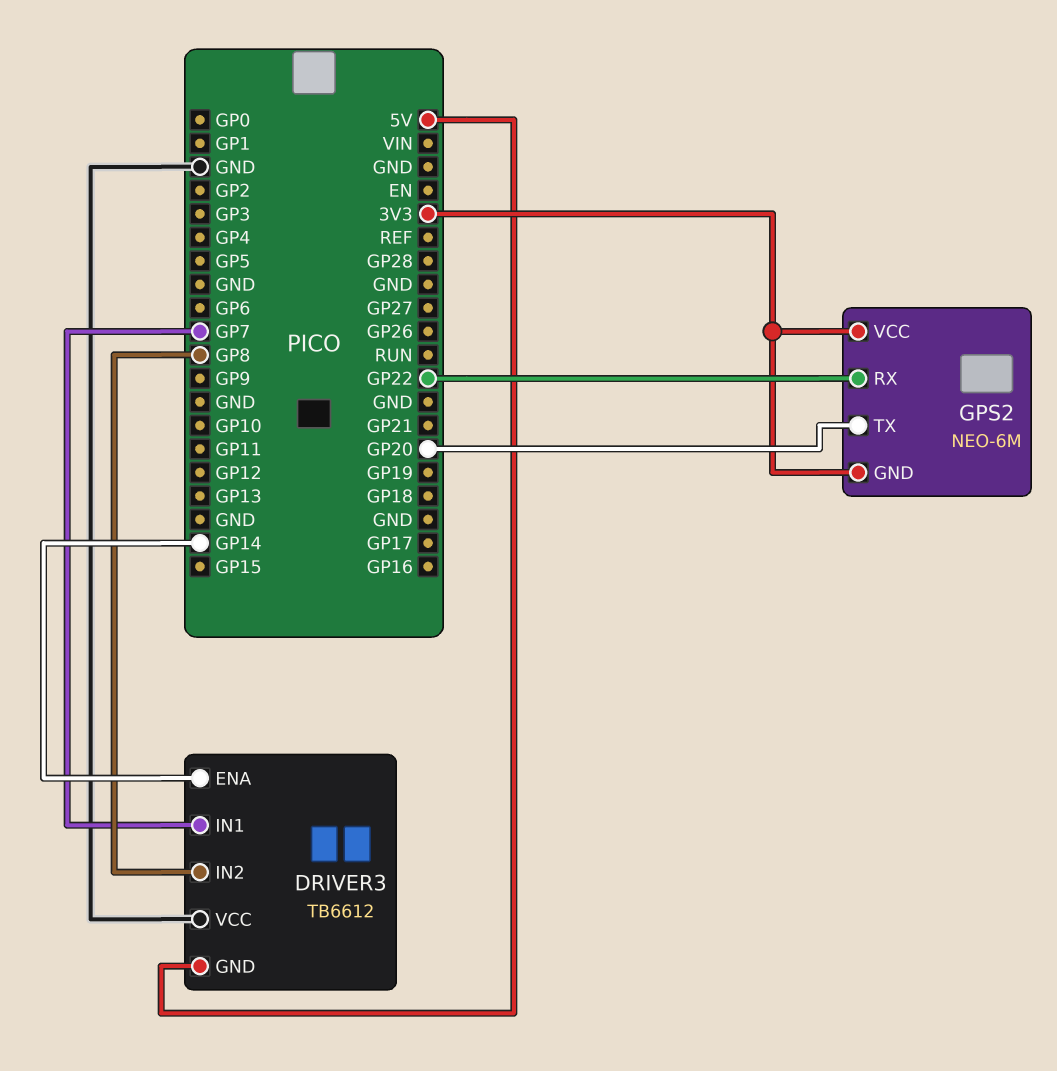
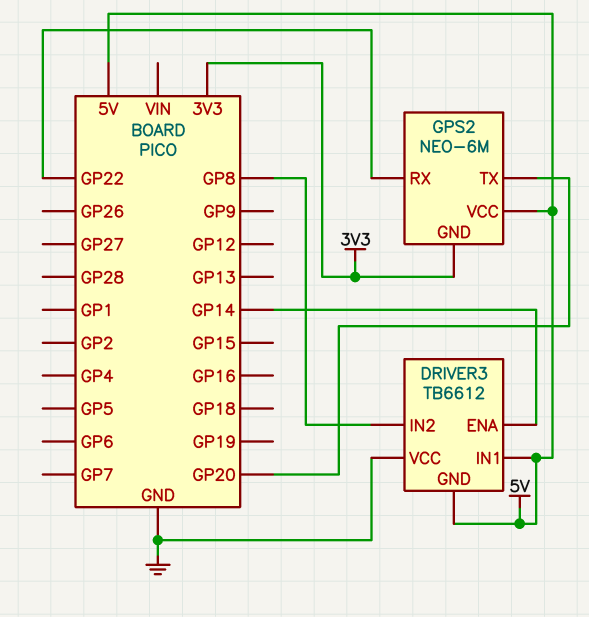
DRIVER3 pin IN1: GP7 -> 5V
GPS2 pin VCC: 3V3 -> 5V

